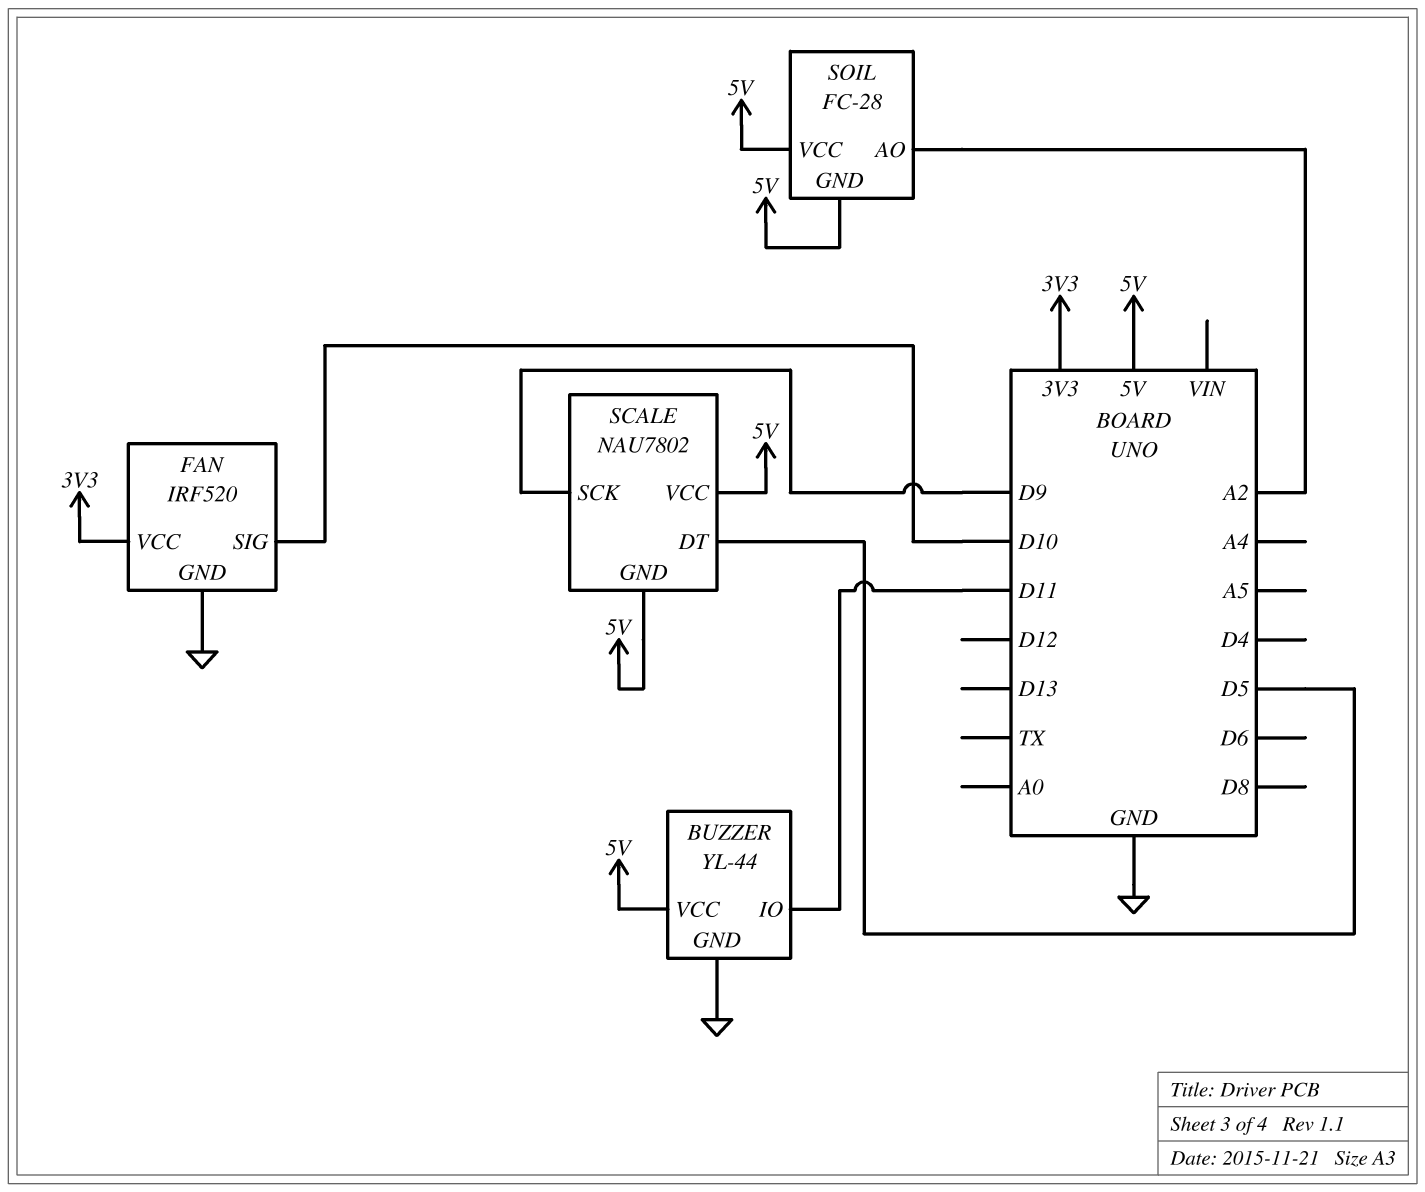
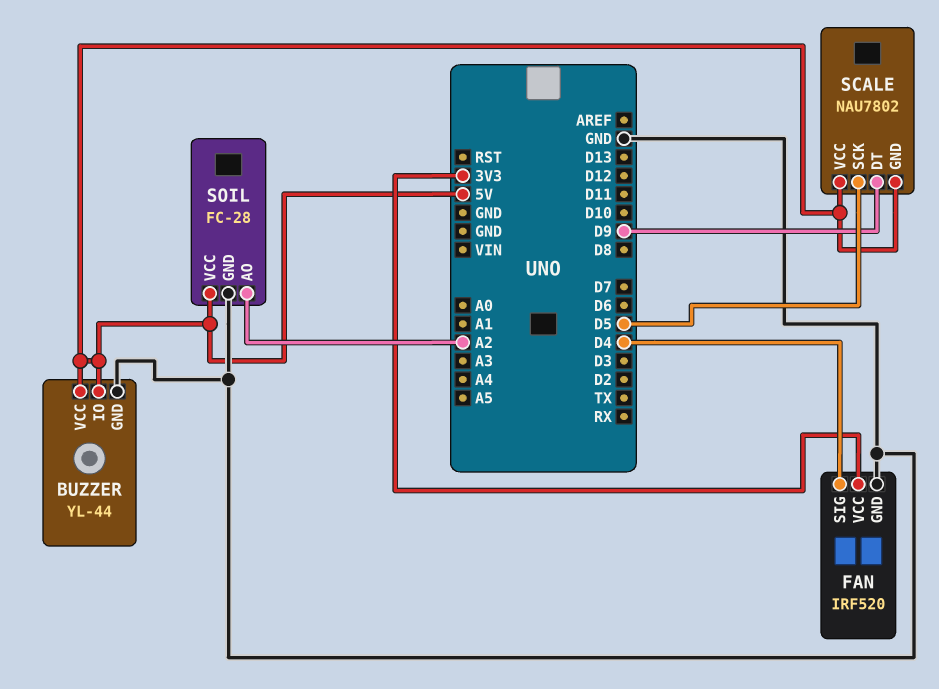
BUZZER pin IO: D11 -> 5V
FAN pin SIG: D10 -> D4
SCALE pin DT: D5 -> D9
SCALE pin SCK: D9 -> D5
SOIL pin GND: 5V -> GND

